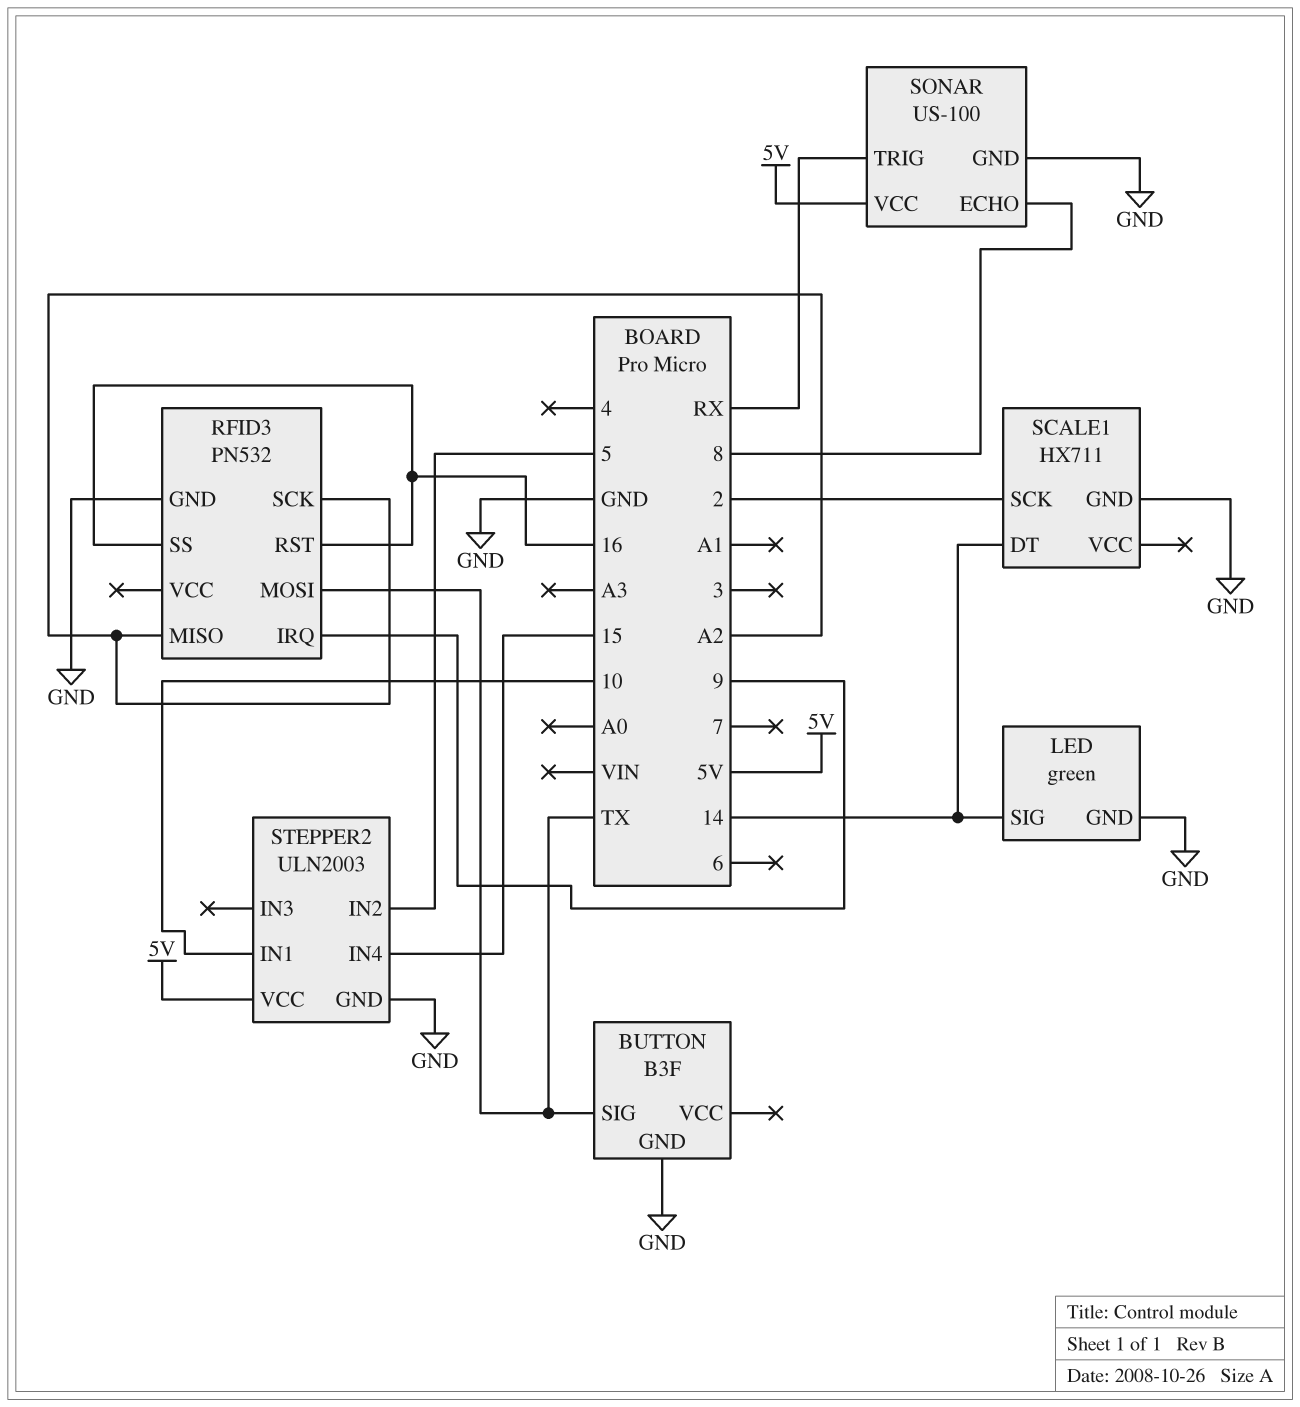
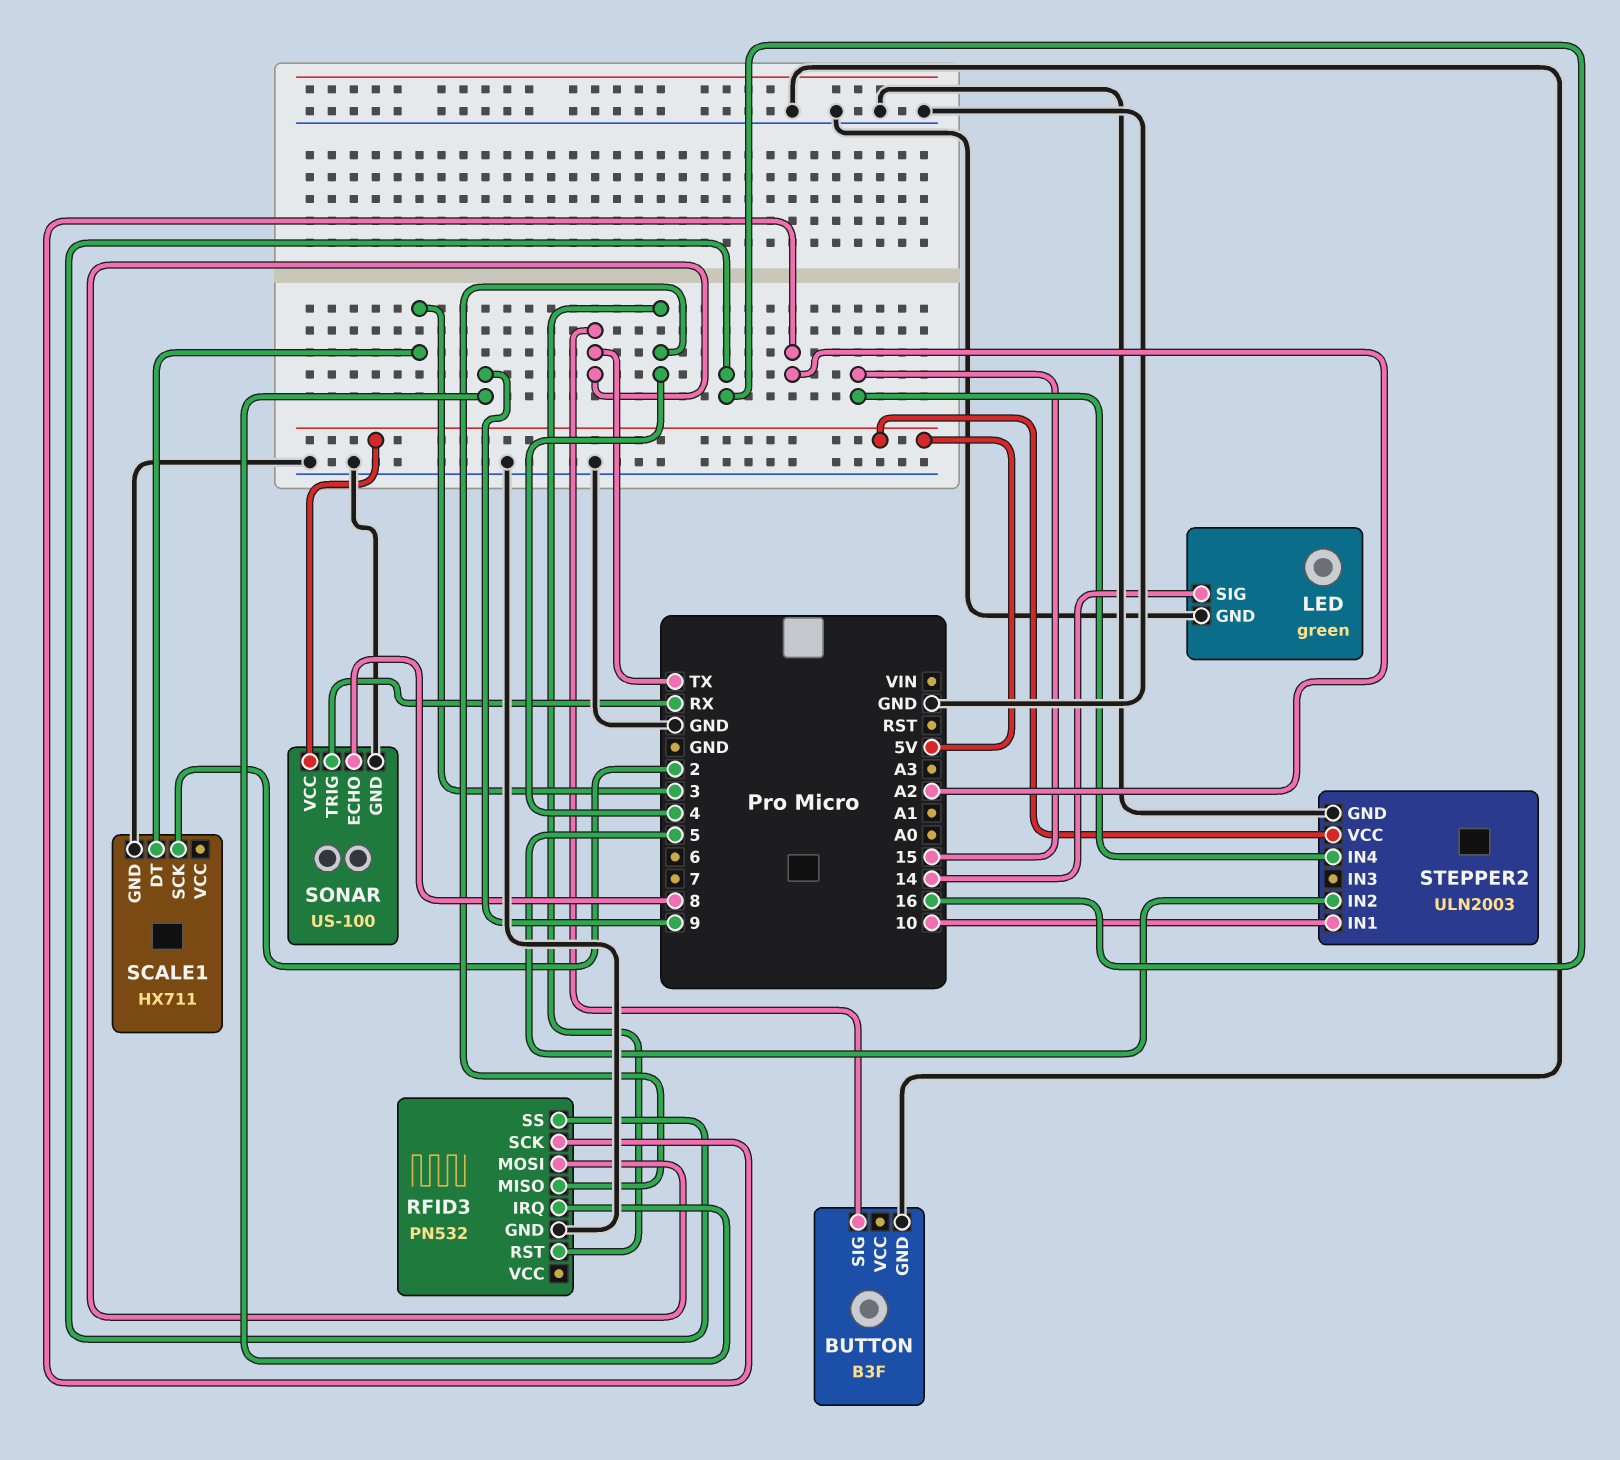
RFID3 pin MISO: A2 -> 4
RFID3 pin RST: 16 -> 4
SCALE1 pin DT: 14 -> 3

